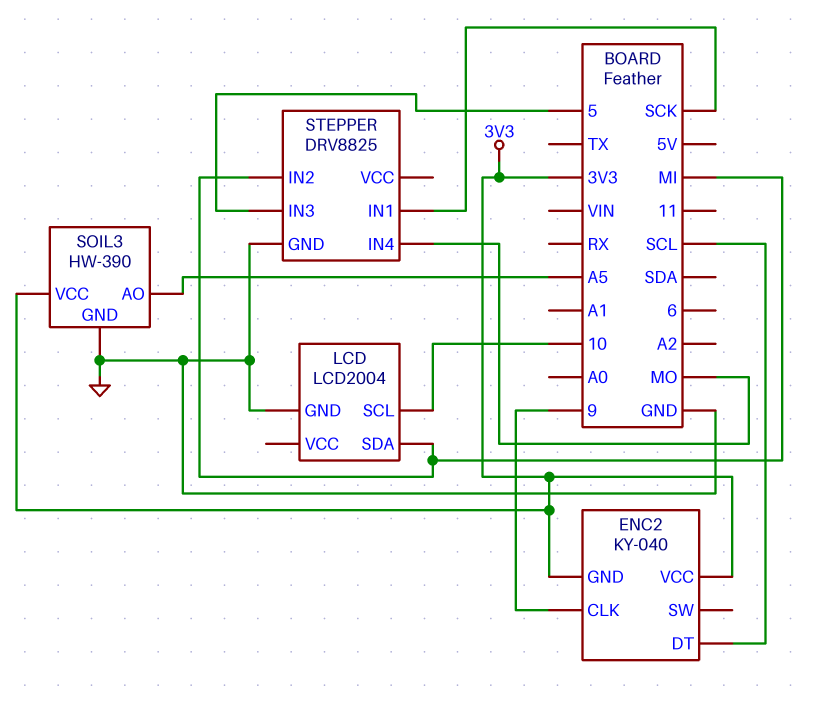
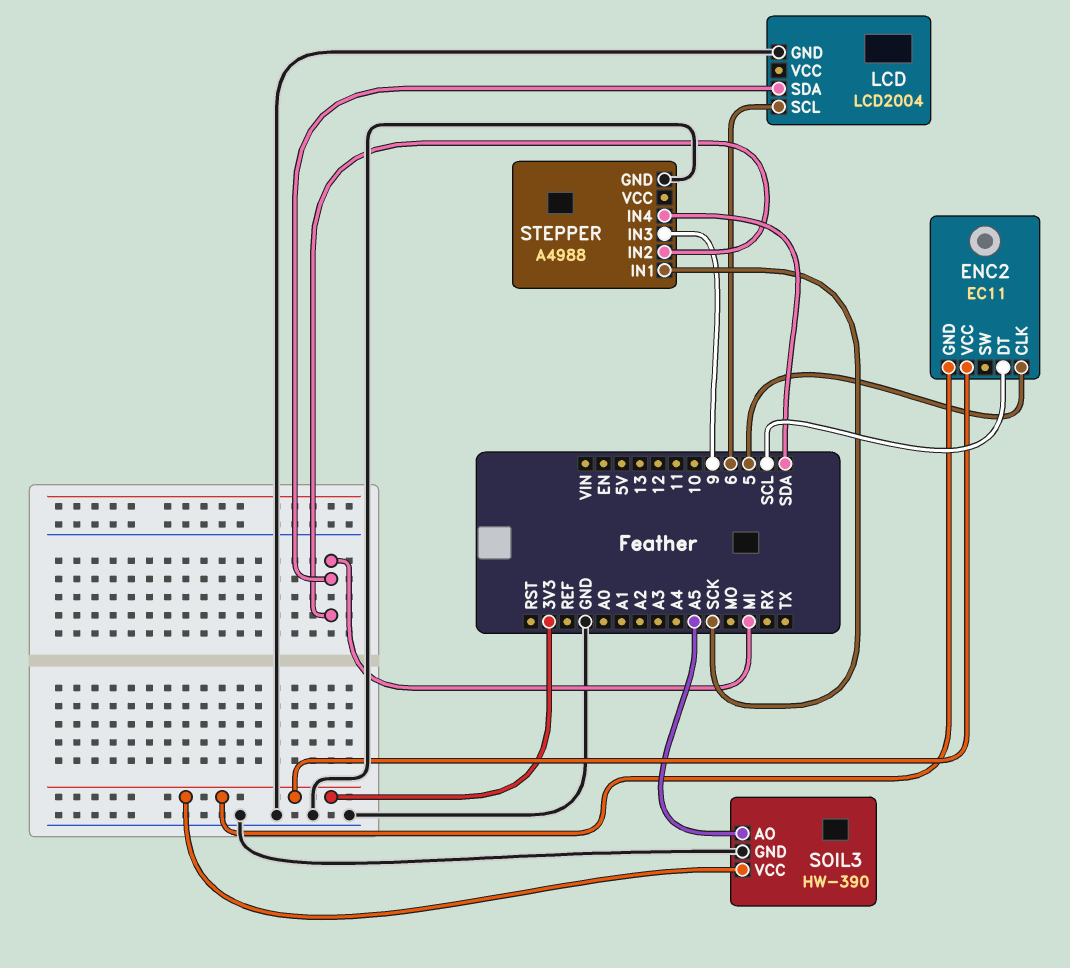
ENC2: KY-040 -> EC11
ENC2 pin CLK: 9 -> 5
LCD pin SCL: 10 -> 6
STEPPER: DRV8825 -> A4988
STEPPER pin IN3: 5 -> 9
STEPPER pin IN4: MO -> SDA

